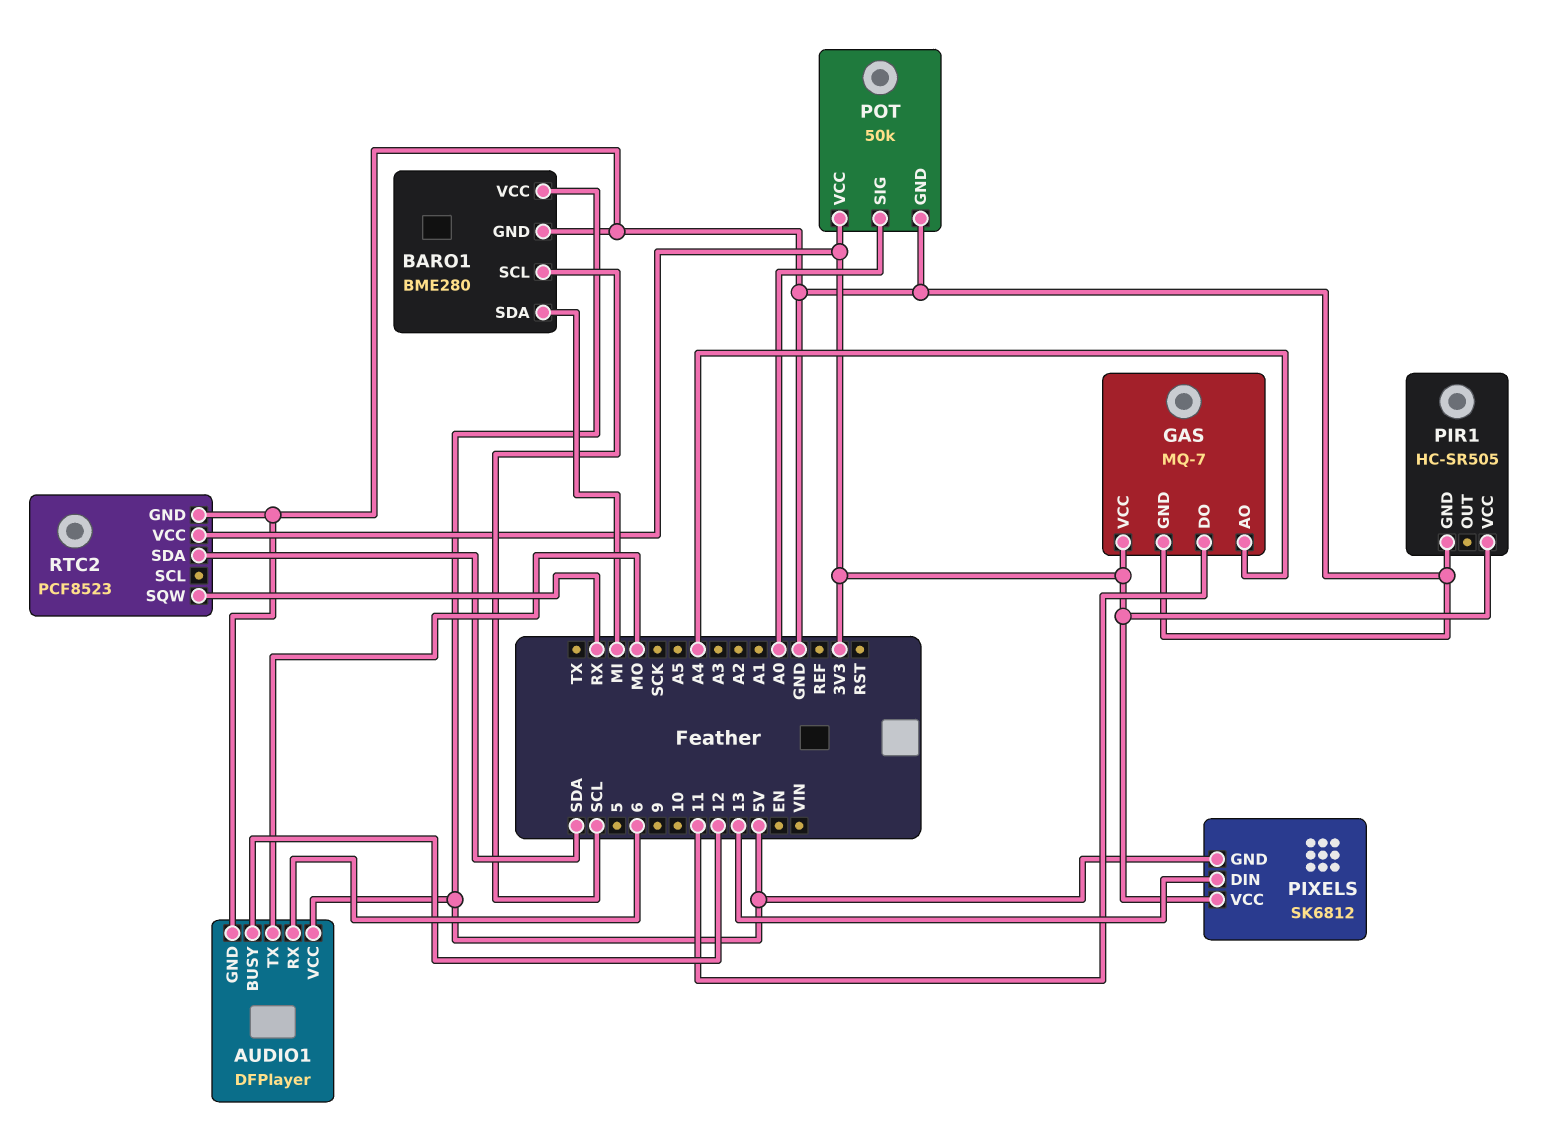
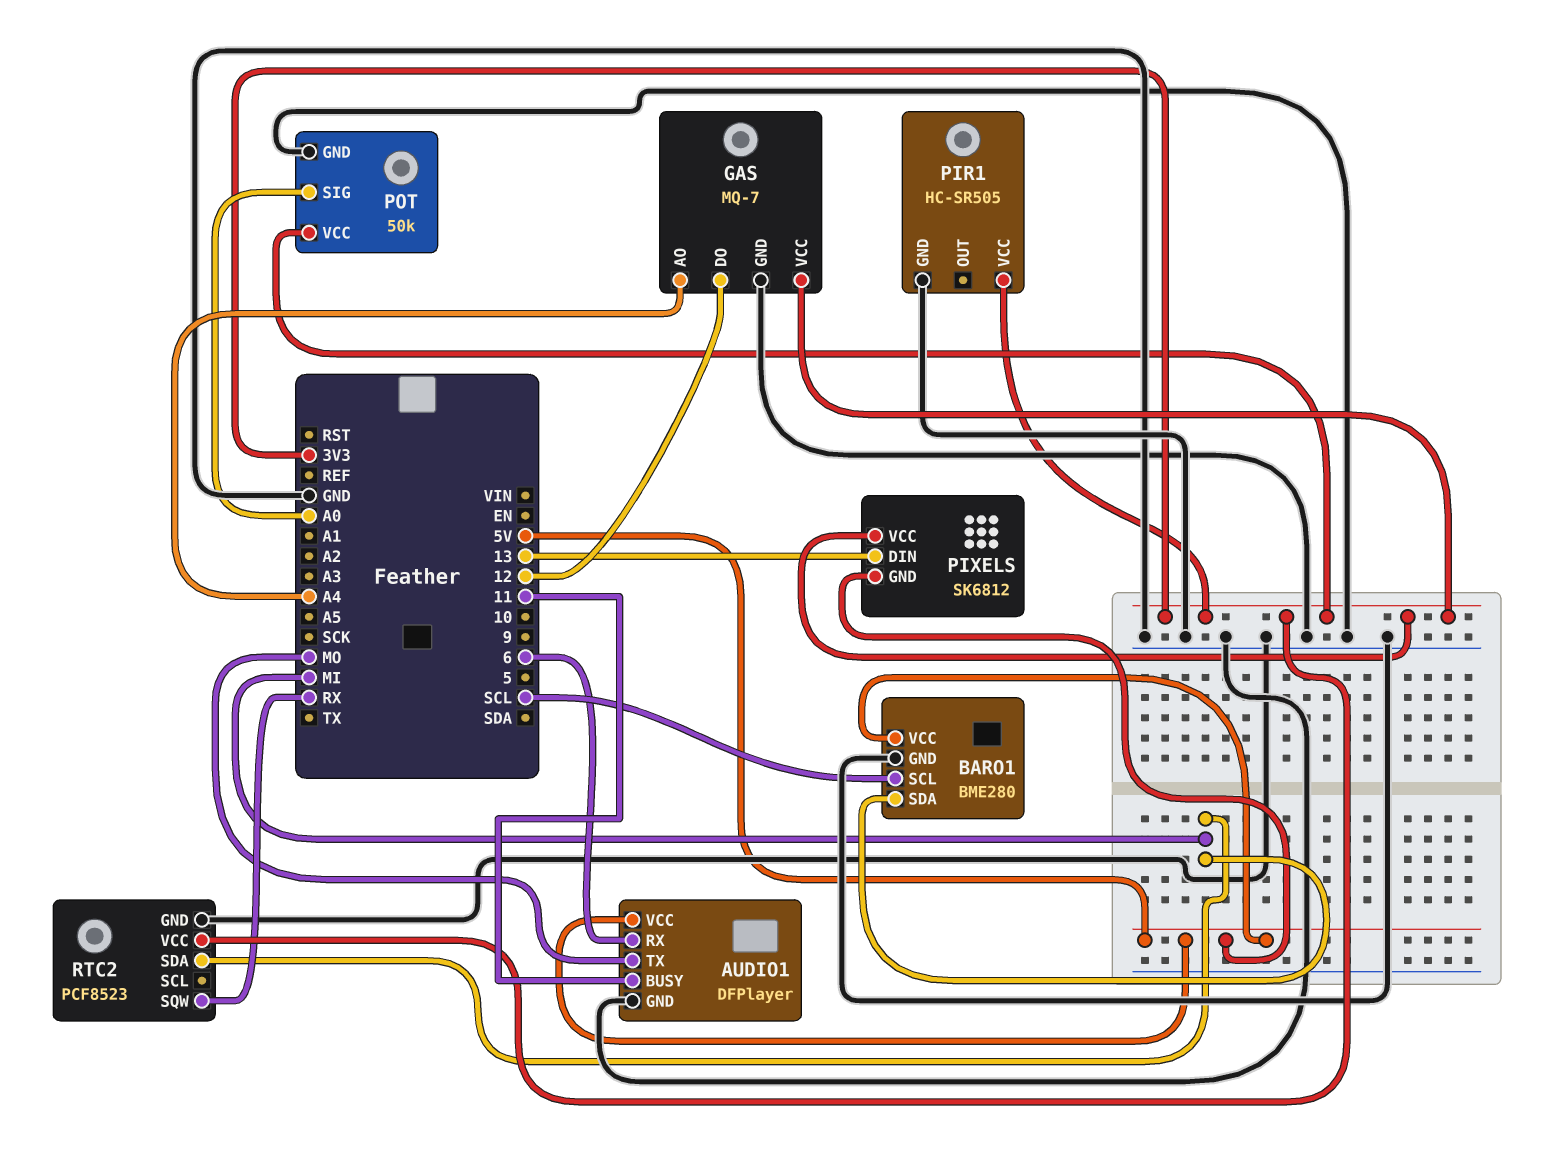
AUDIO1 pin BUSY: 12 -> 11
GAS pin DO: 11 -> 12
RTC2 pin SDA: SDA -> MI

